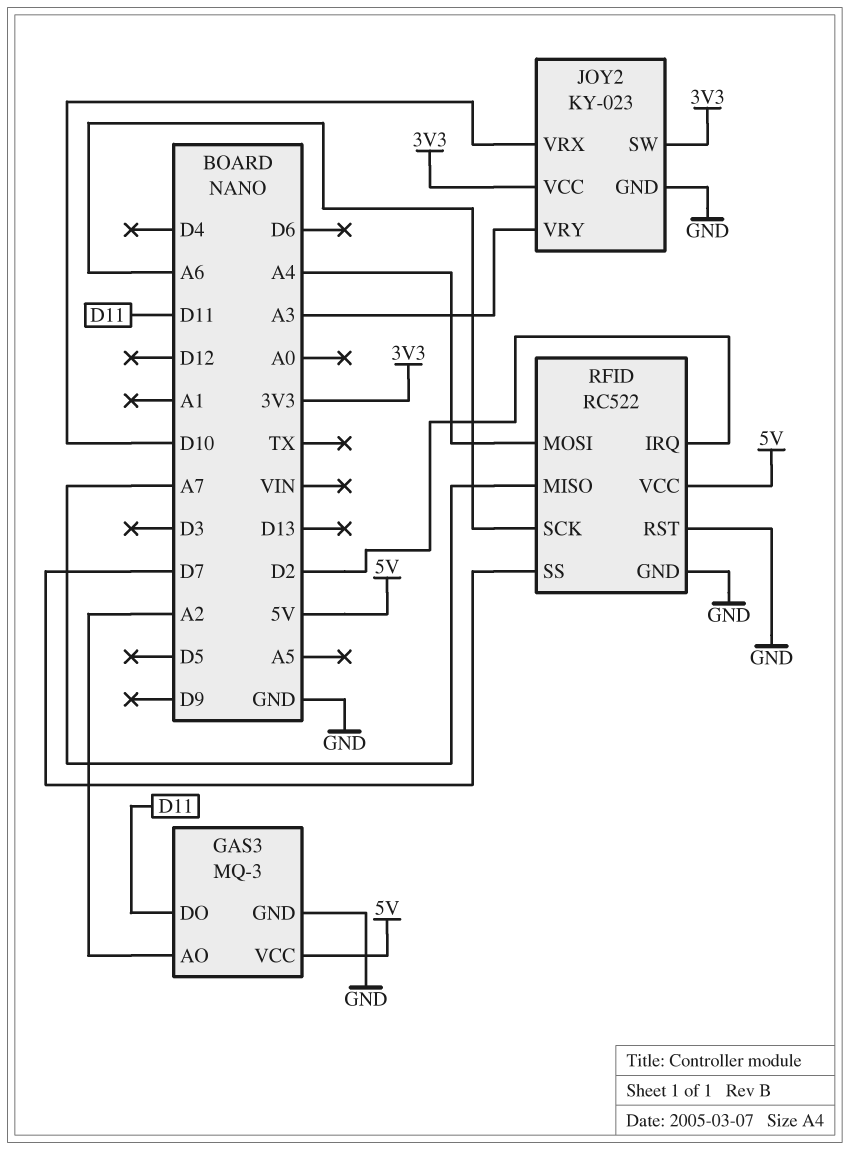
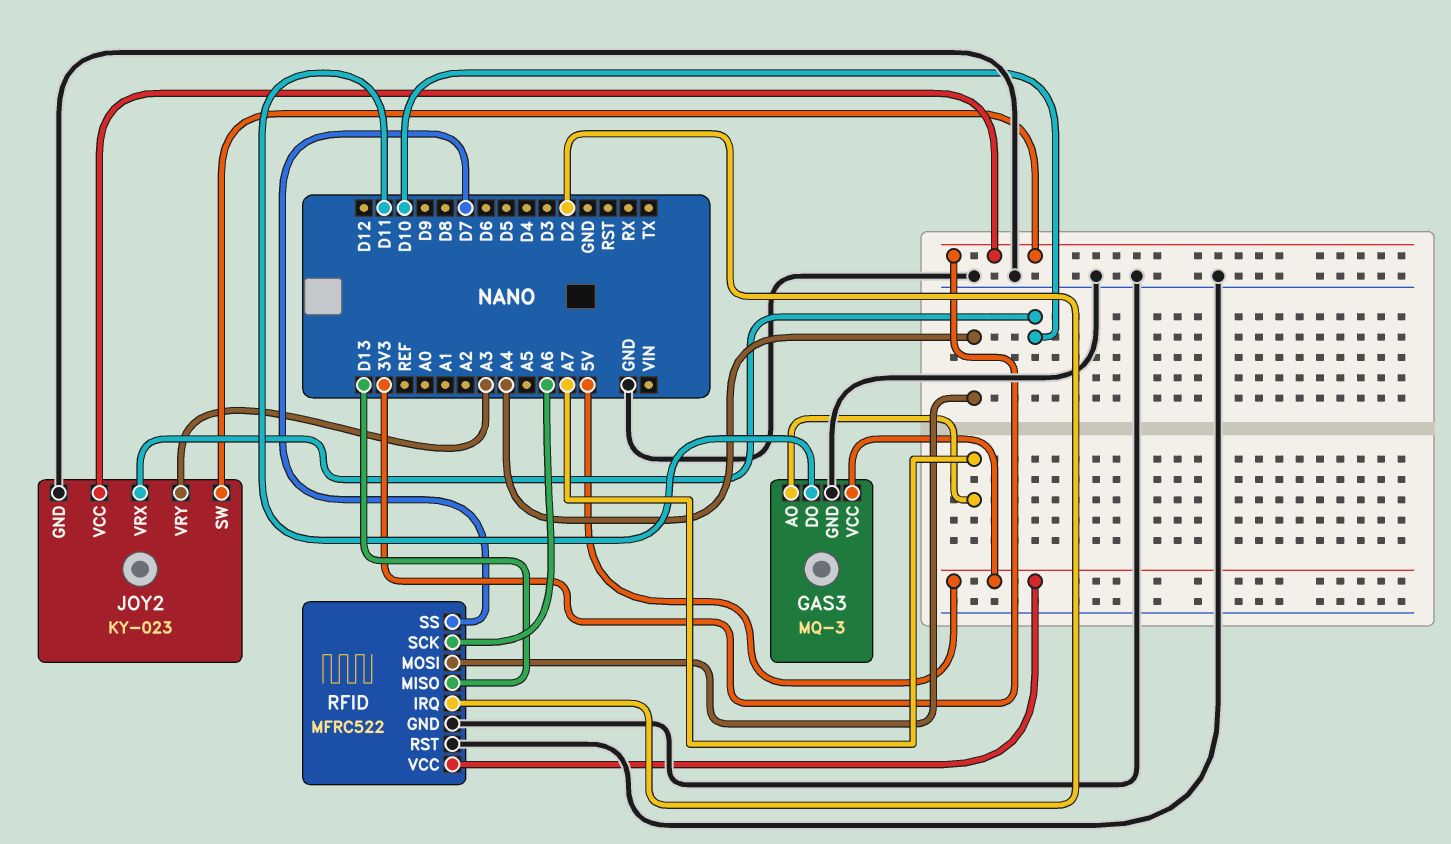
GAS3 pin AO: A2 -> A7
RFID: RC522 -> MFRC522
RFID pin MISO: A7 -> D13

